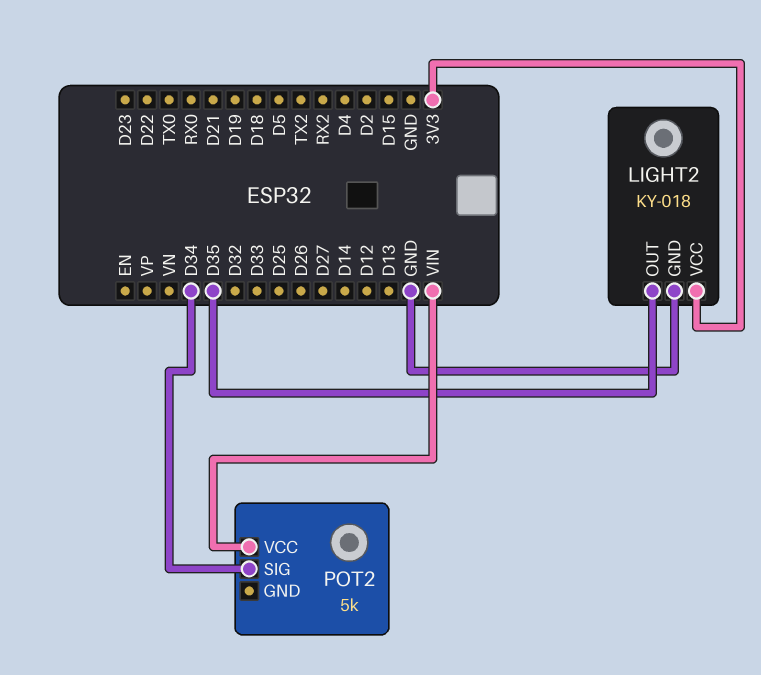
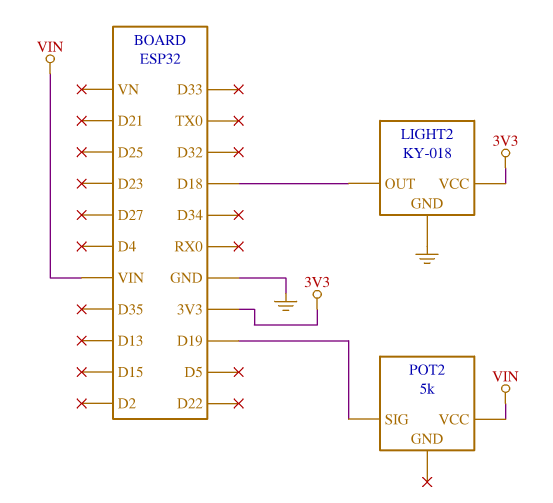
LIGHT2 pin OUT: D35 -> D18
POT2 pin SIG: D34 -> D19

